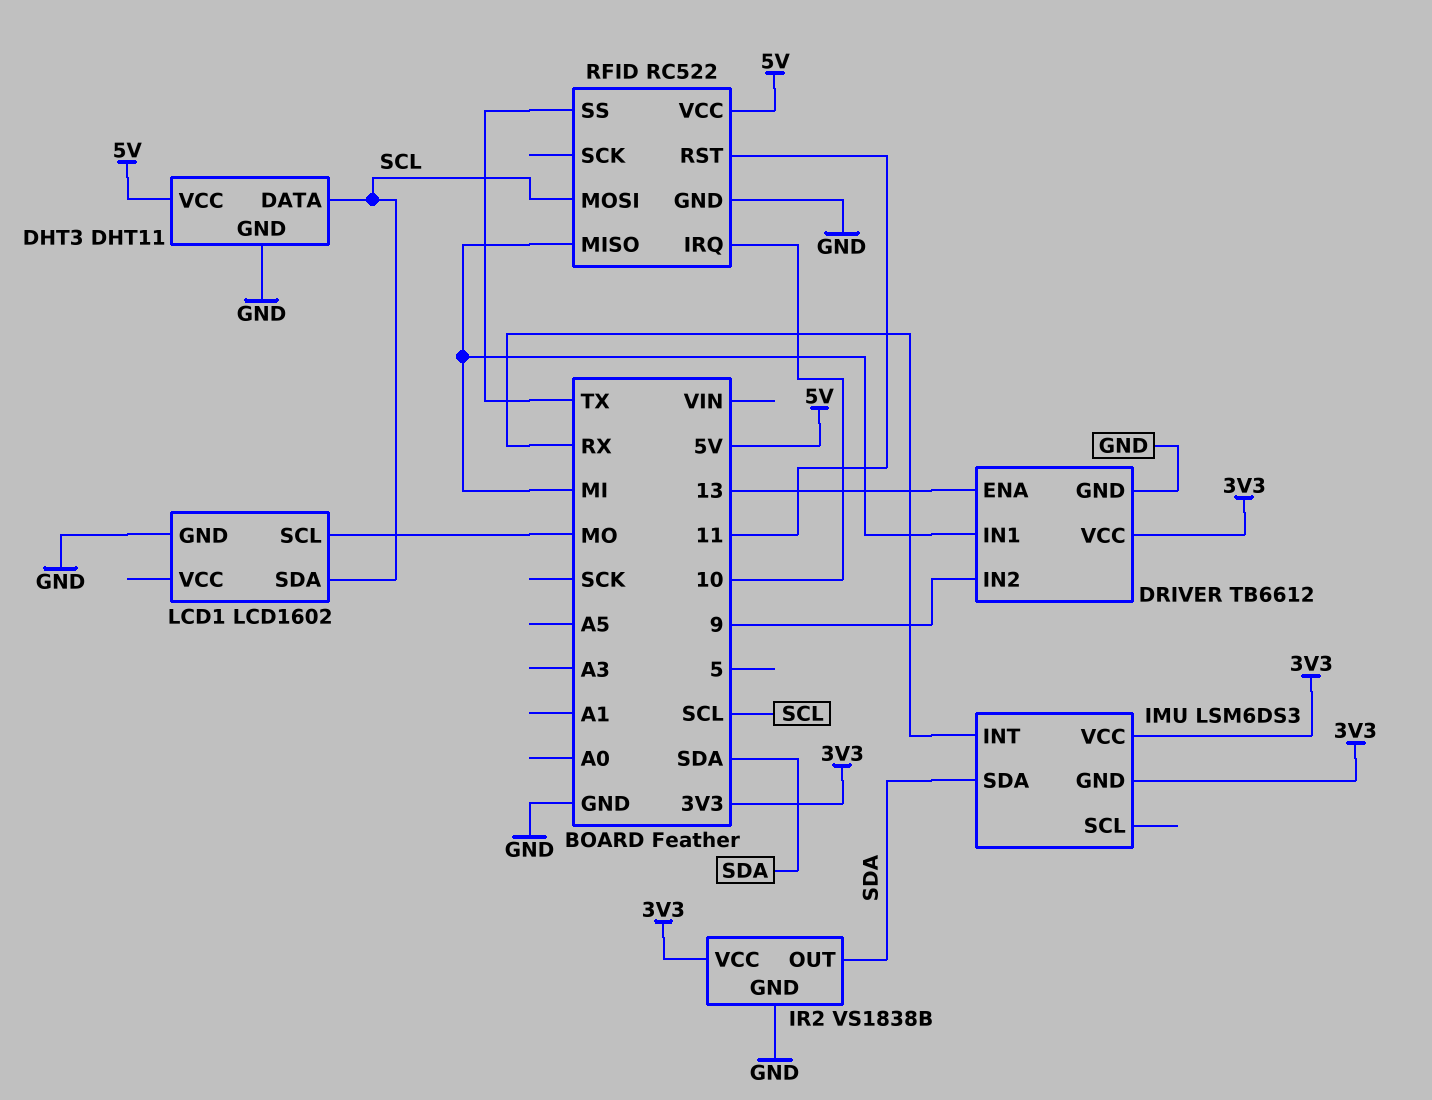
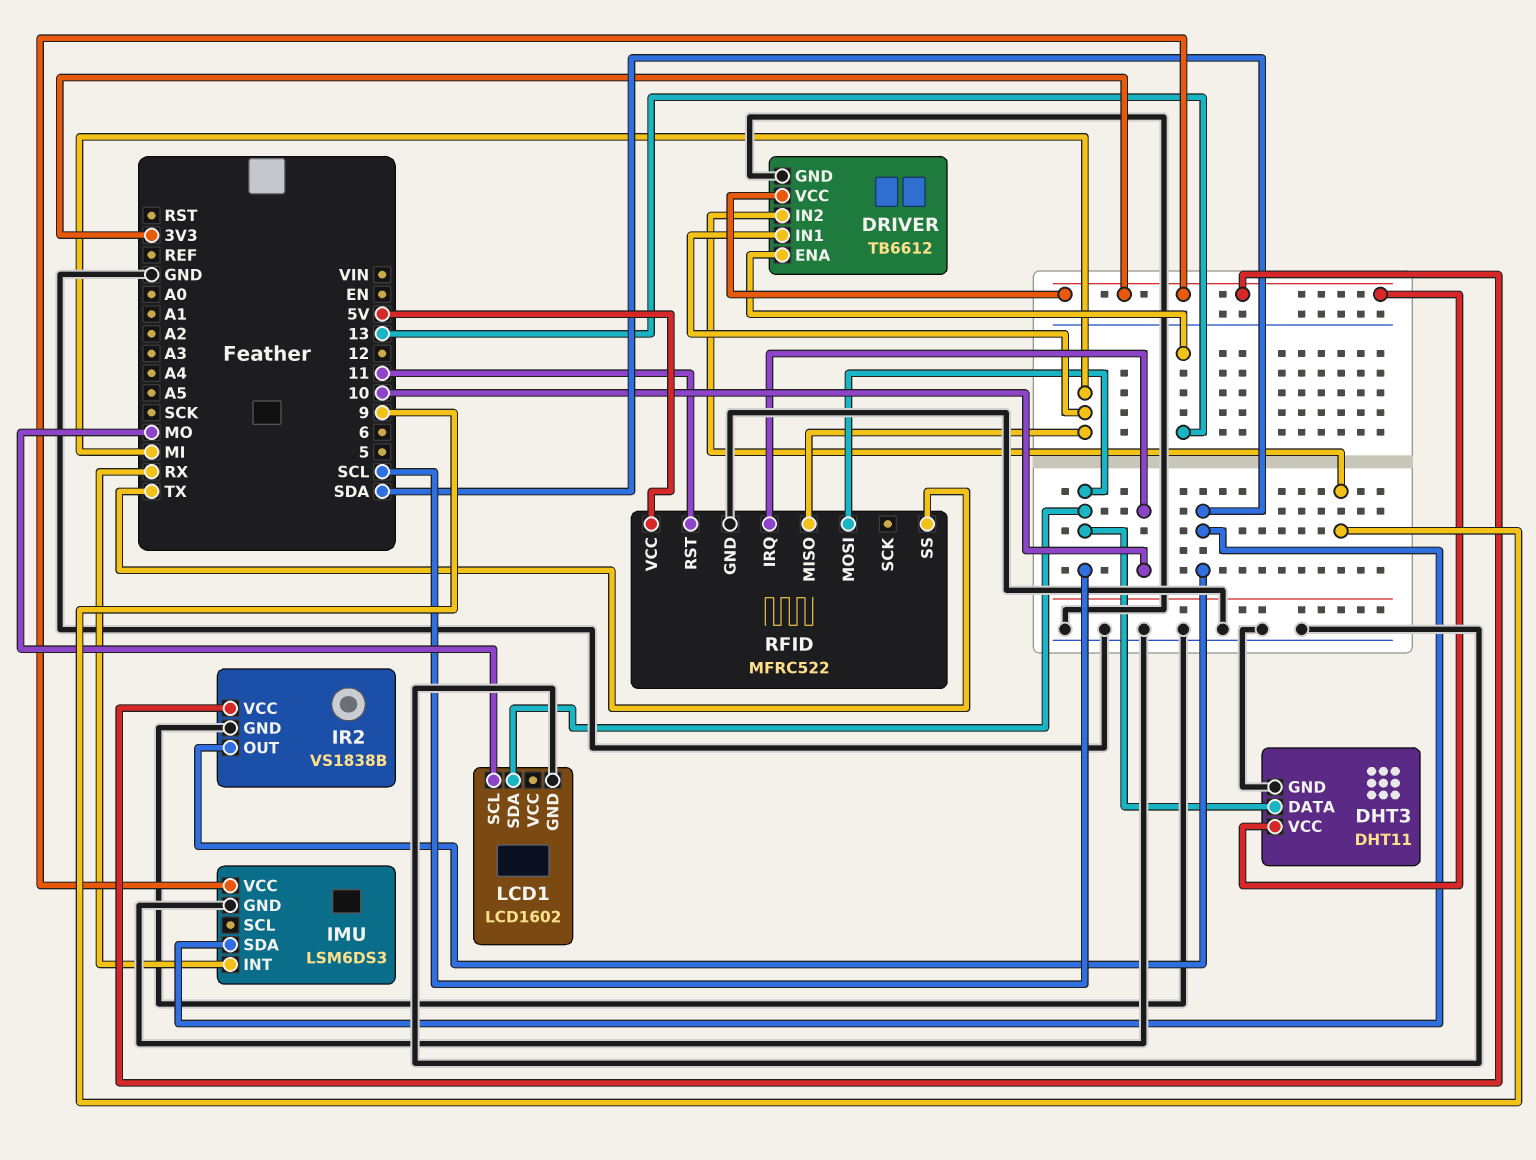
DHT3 pin VCC: 5V -> 3V3
IMU pin GND: 3V3 -> GND
RFID: RC522 -> MFRC522

